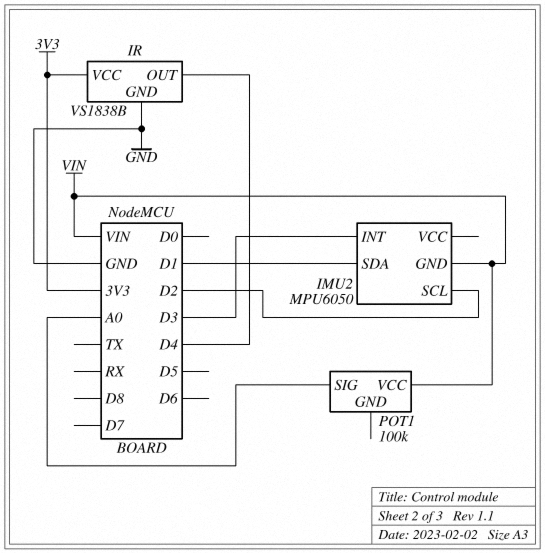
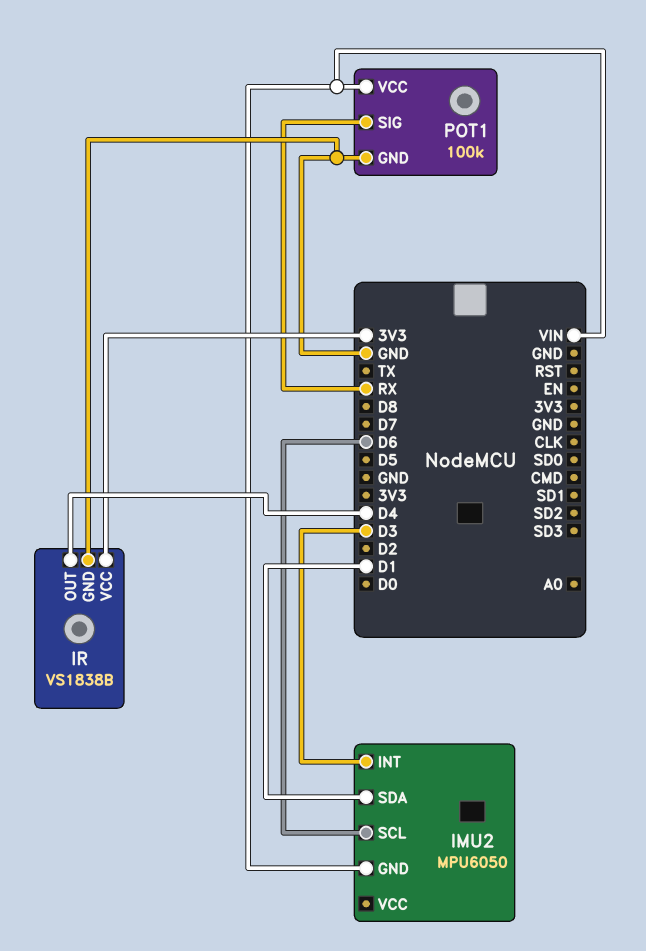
IMU2 pin SCL: D2 -> D6
POT1 pin GND: none -> GND
POT1 pin SIG: A0 -> RX

